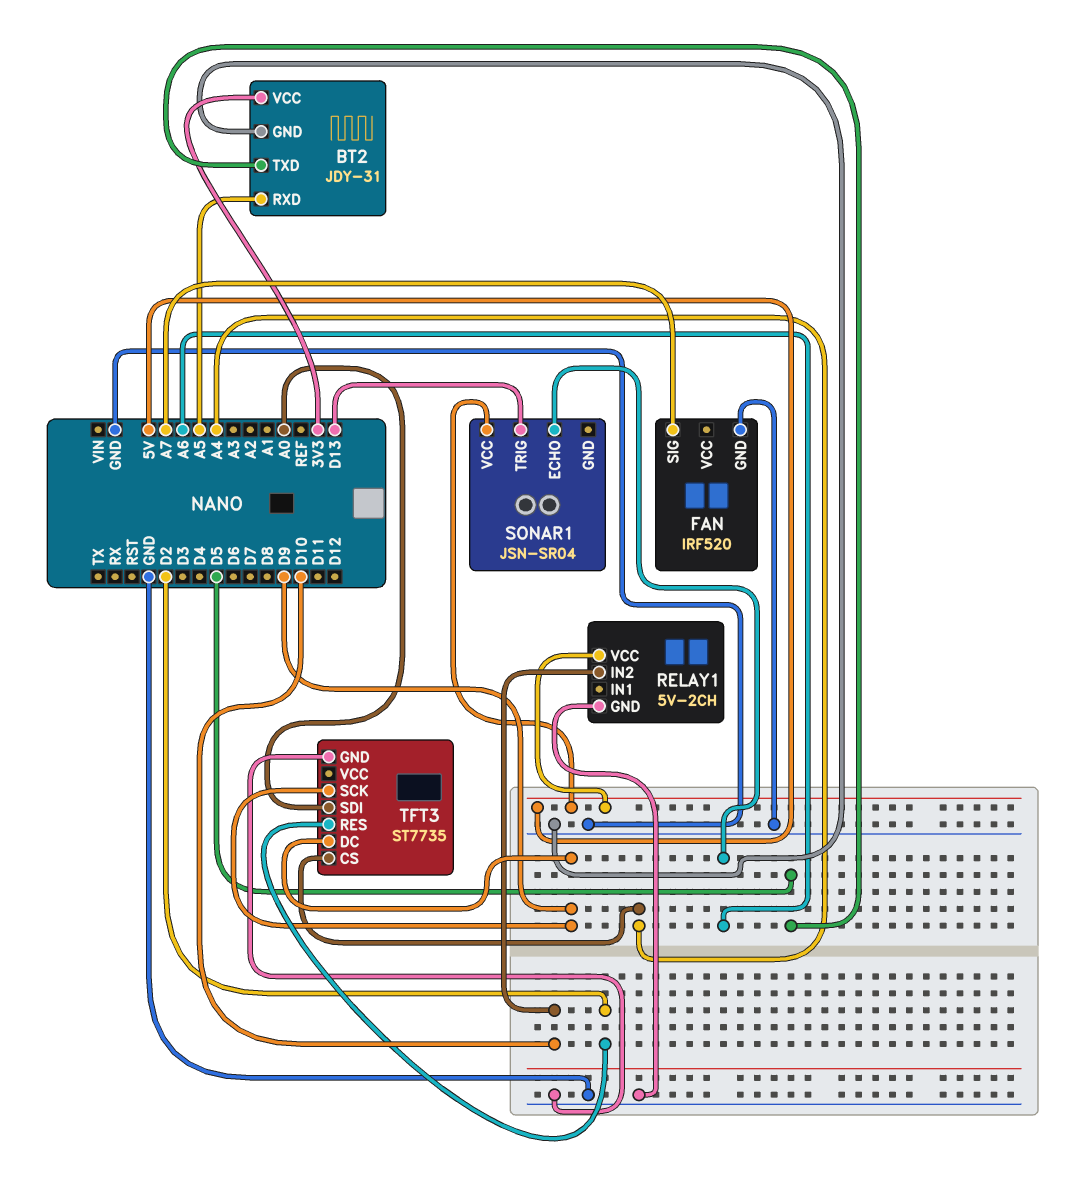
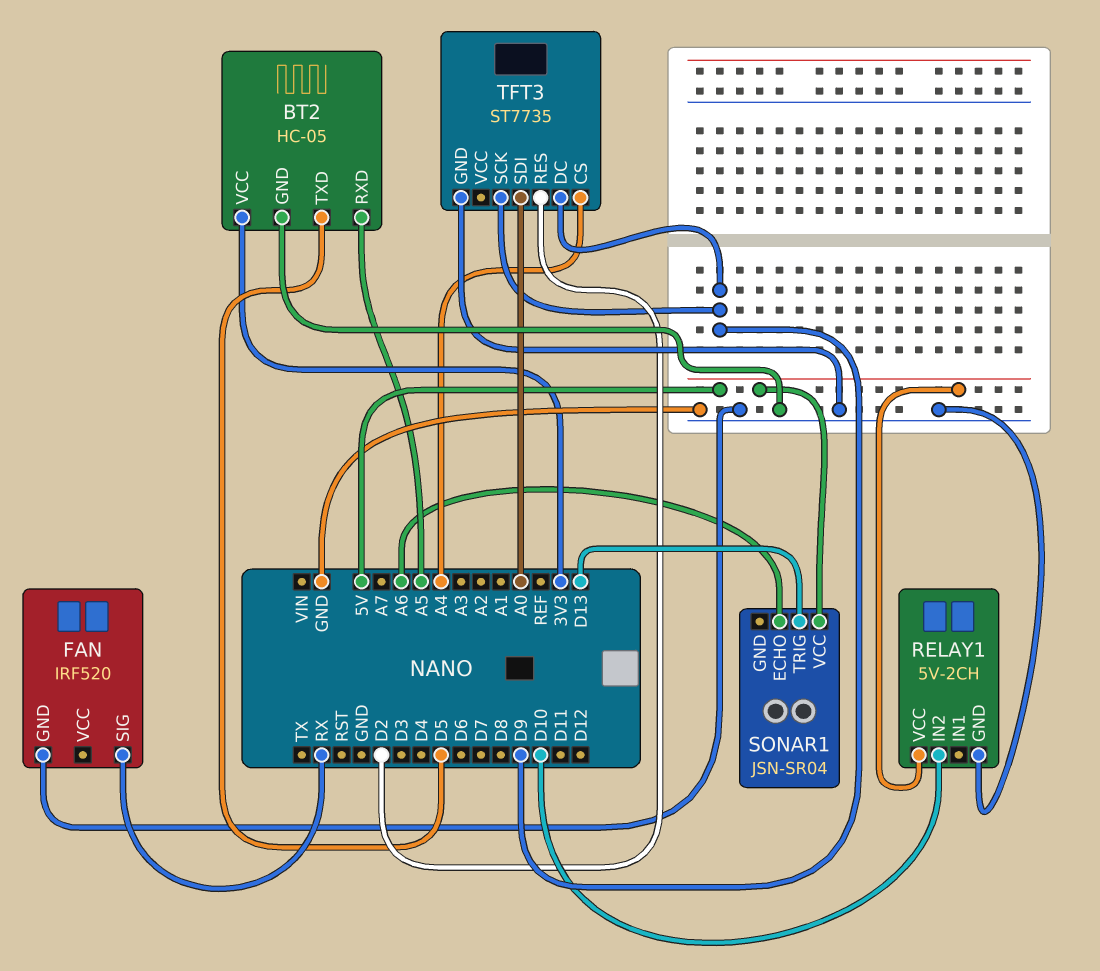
BT2: JDY-31 -> HC-05
FAN pin SIG: A7 -> RX

